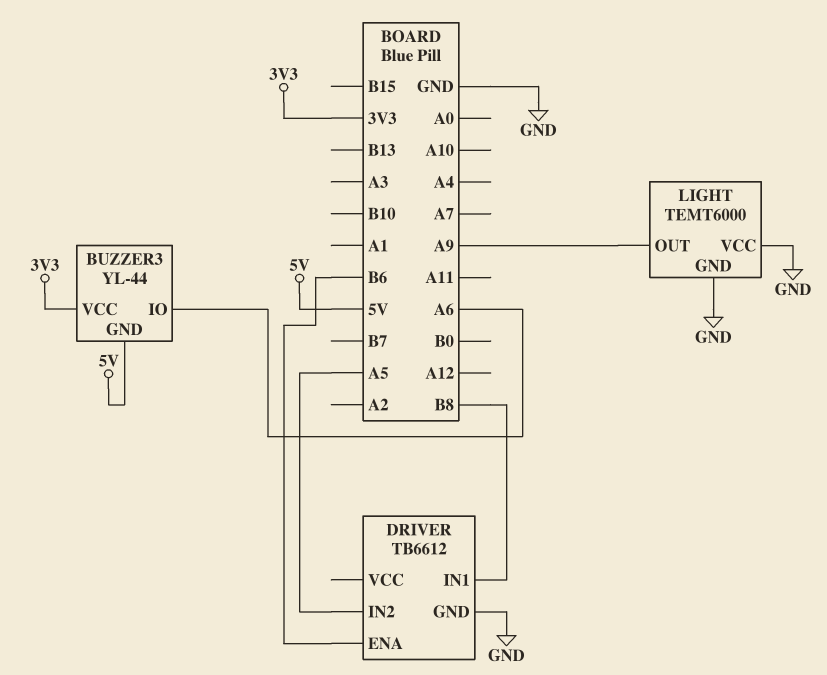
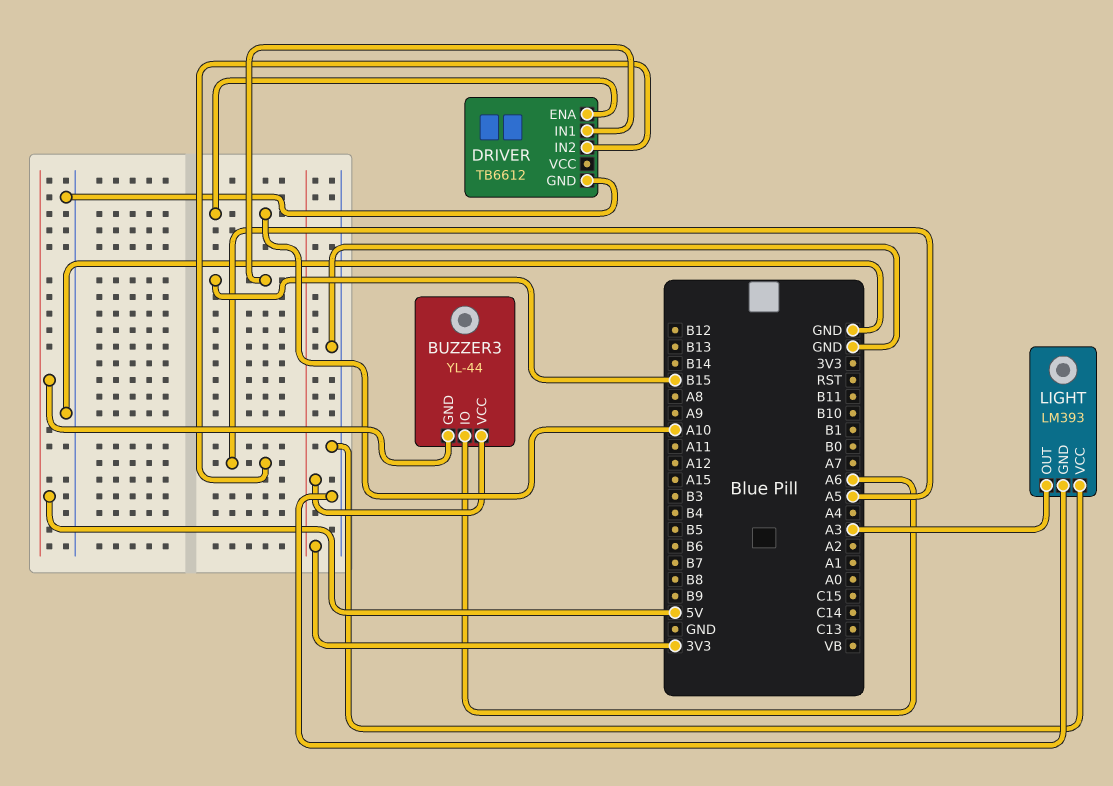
DRIVER pin ENA: B6 -> A10
DRIVER pin IN1: B8 -> B15
LIGHT: TEMT6000 -> LM393
LIGHT pin OUT: A9 -> A3

